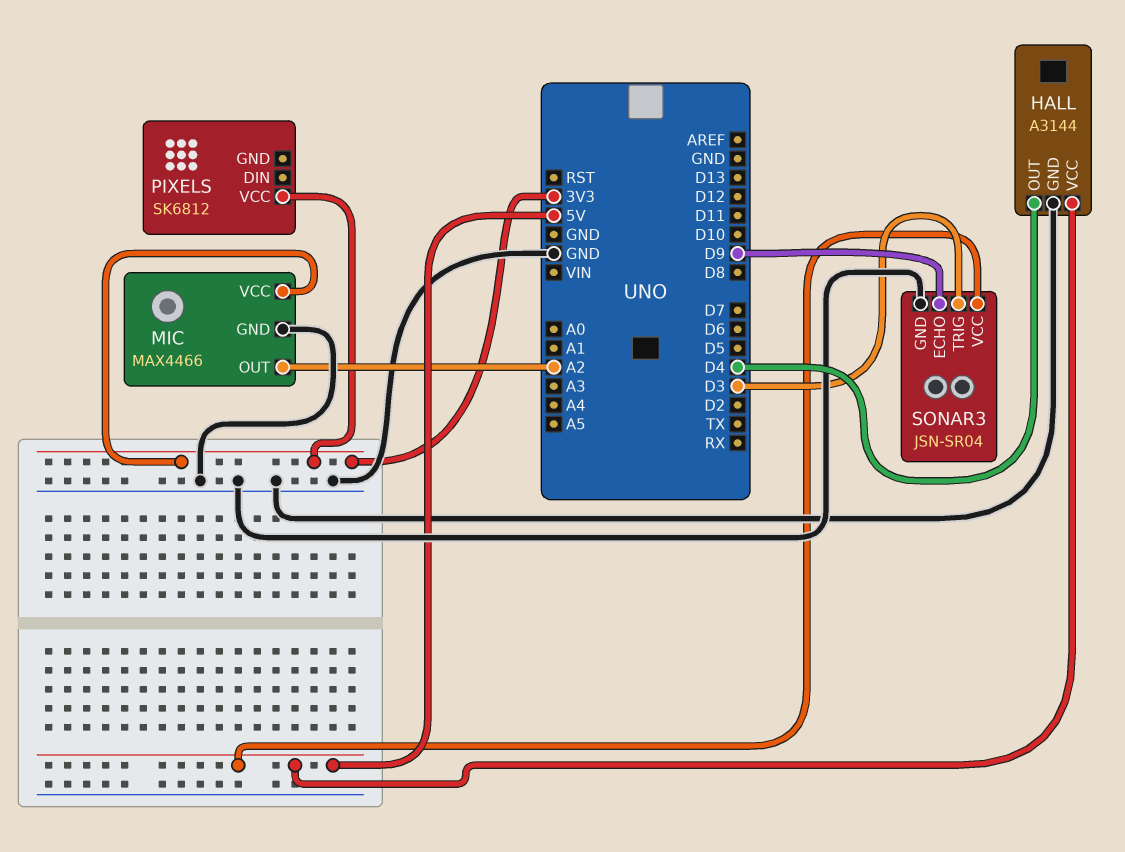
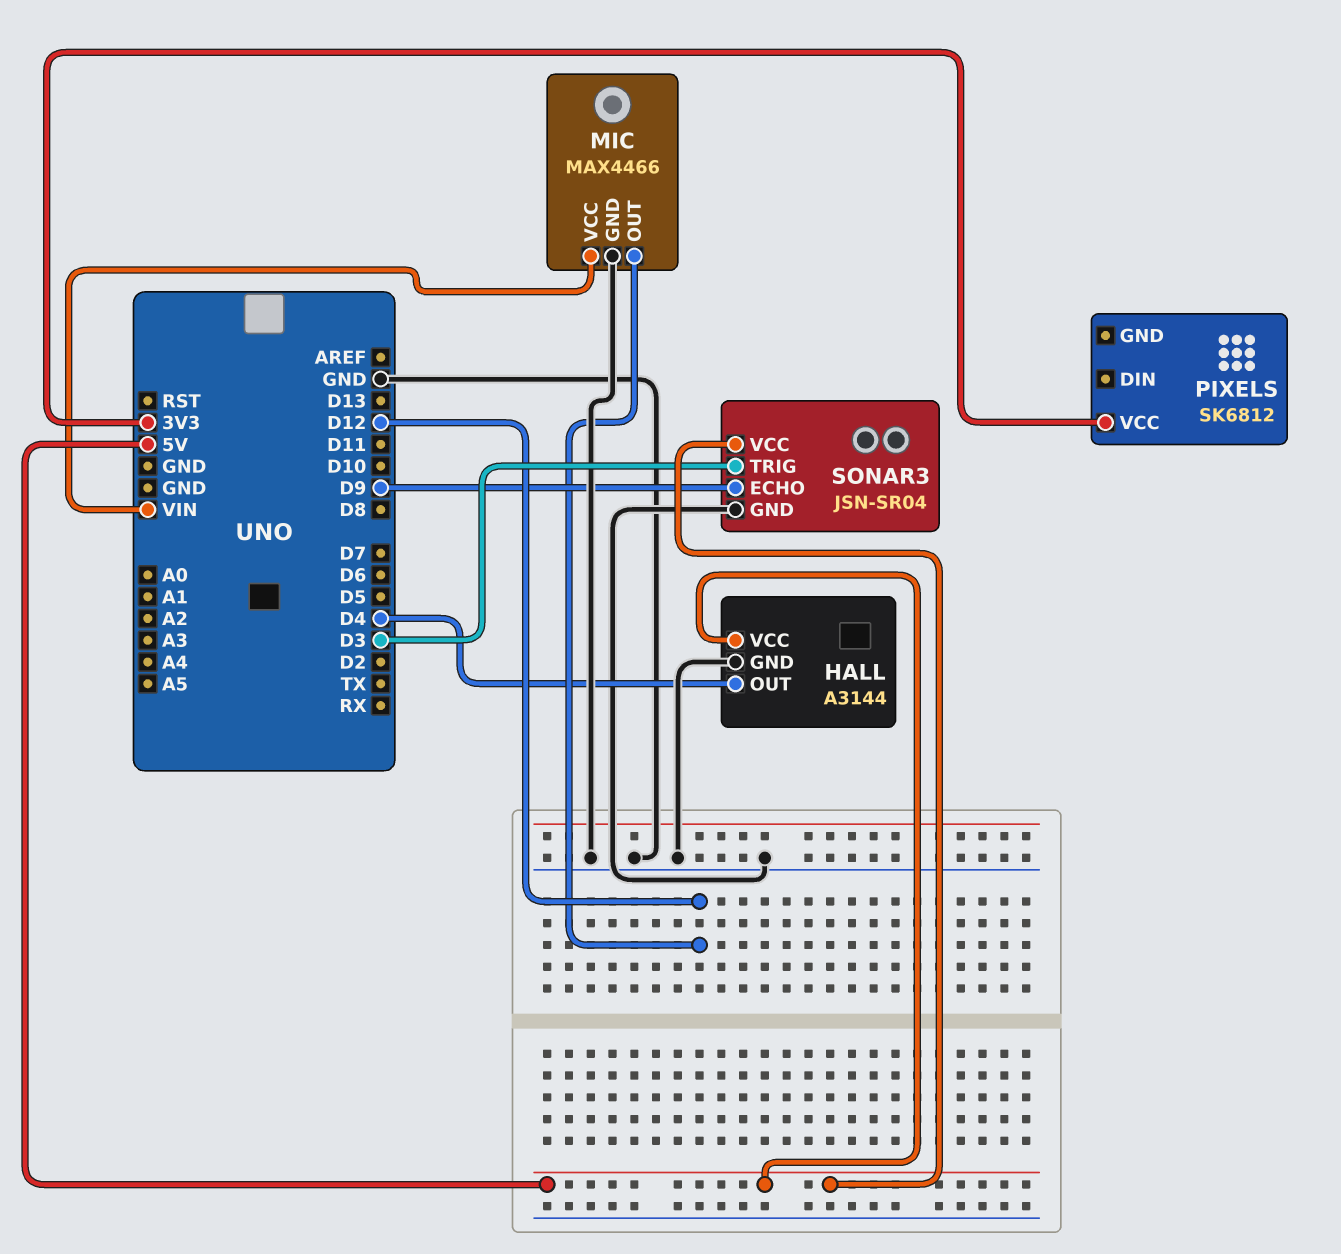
MIC pin OUT: A2 -> D12
MIC pin VCC: 3V3 -> VIN

